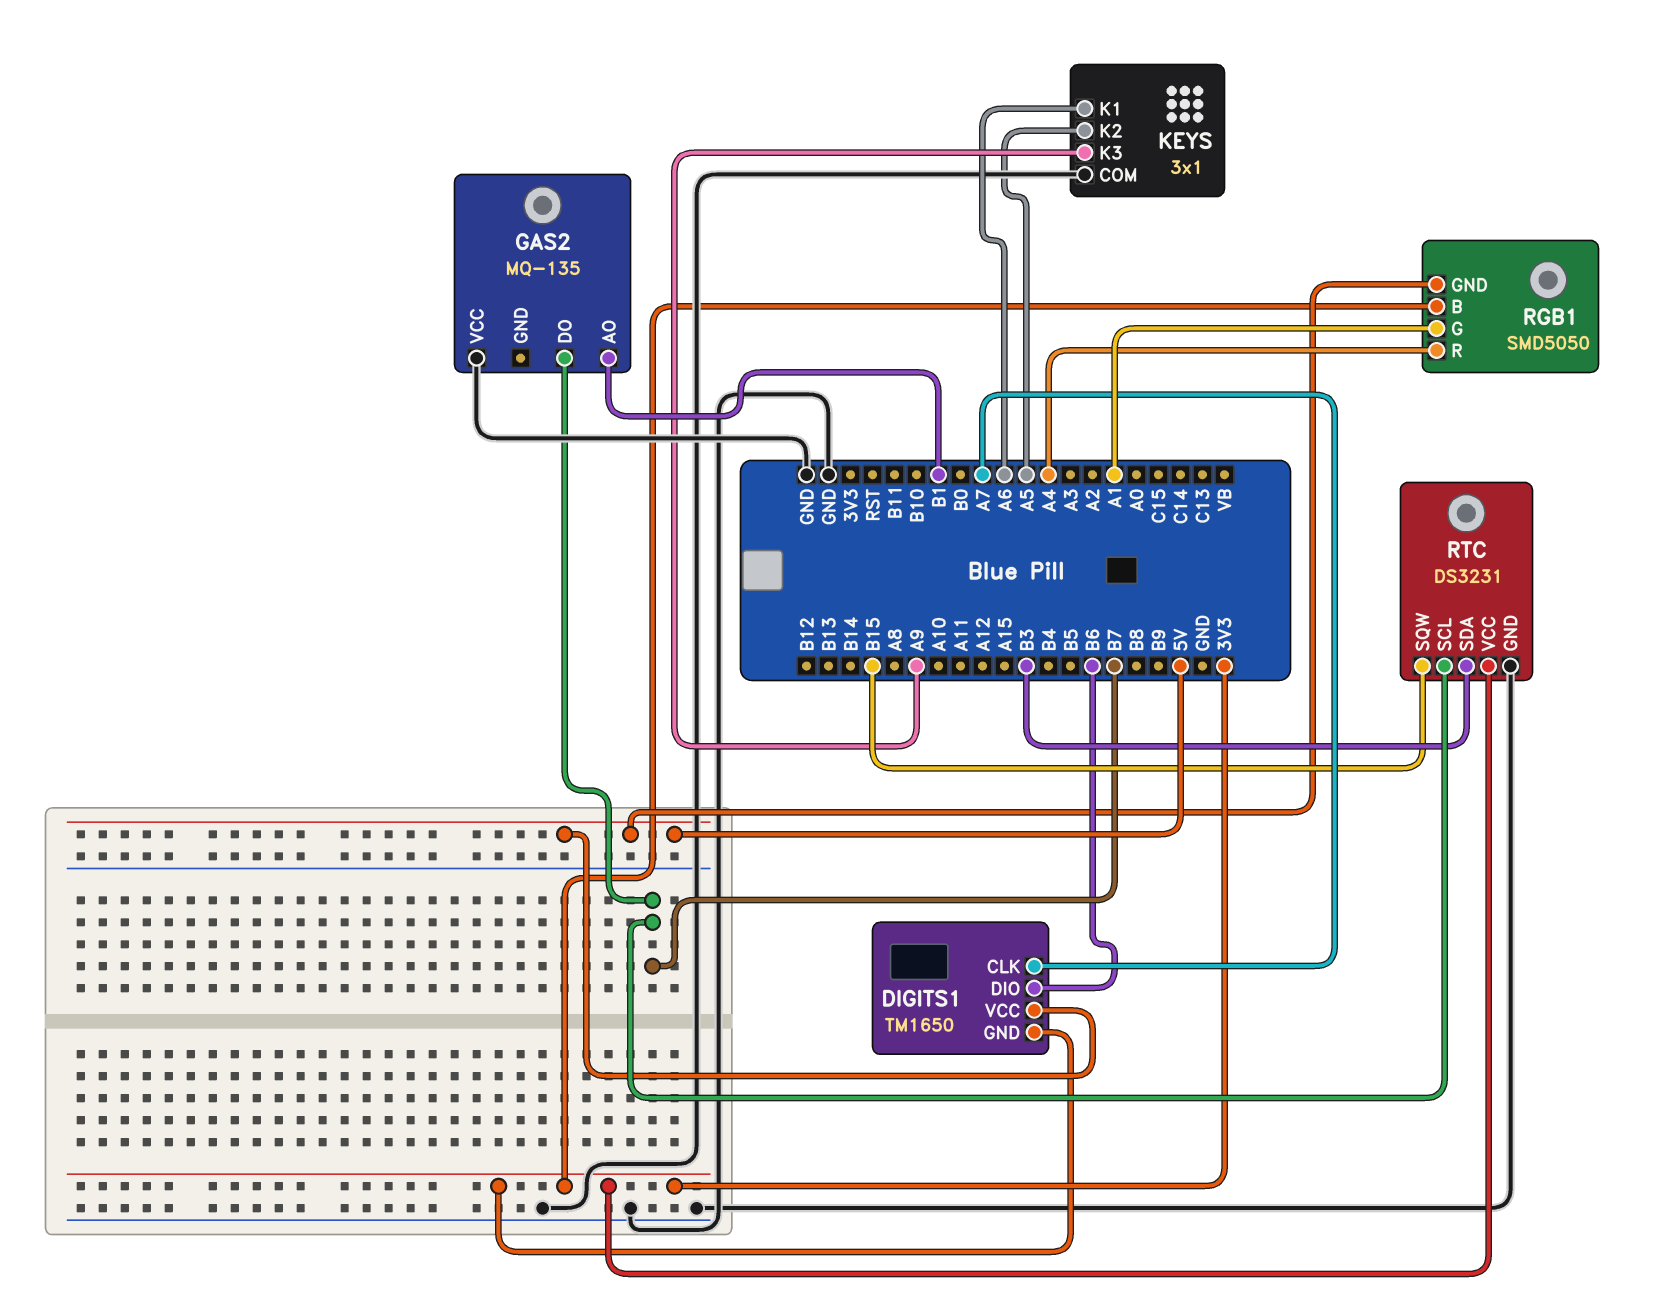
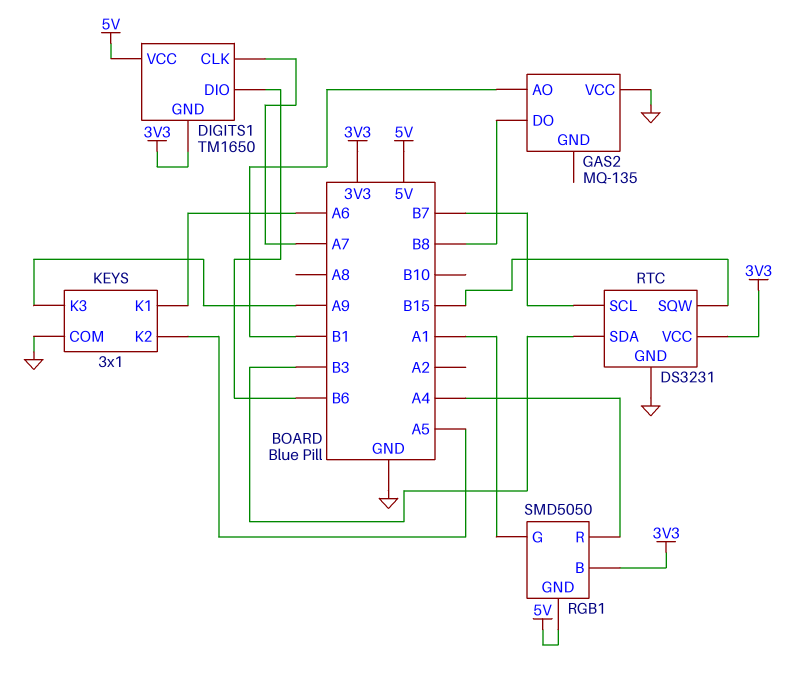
GAS2 pin DO: B7 -> B8

